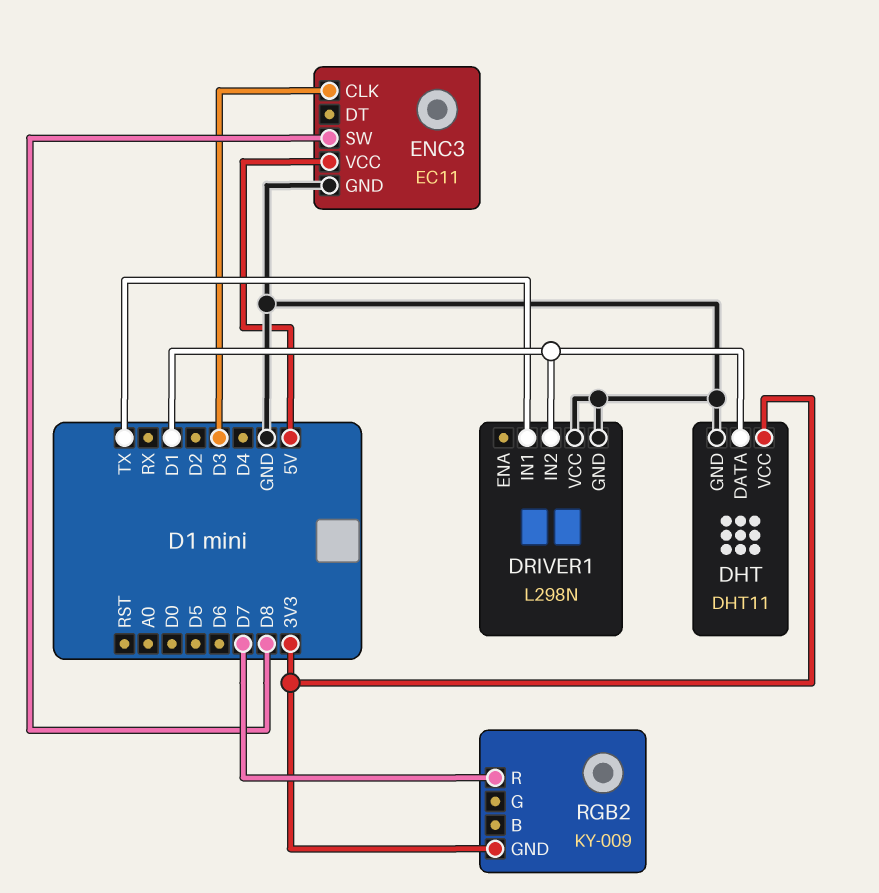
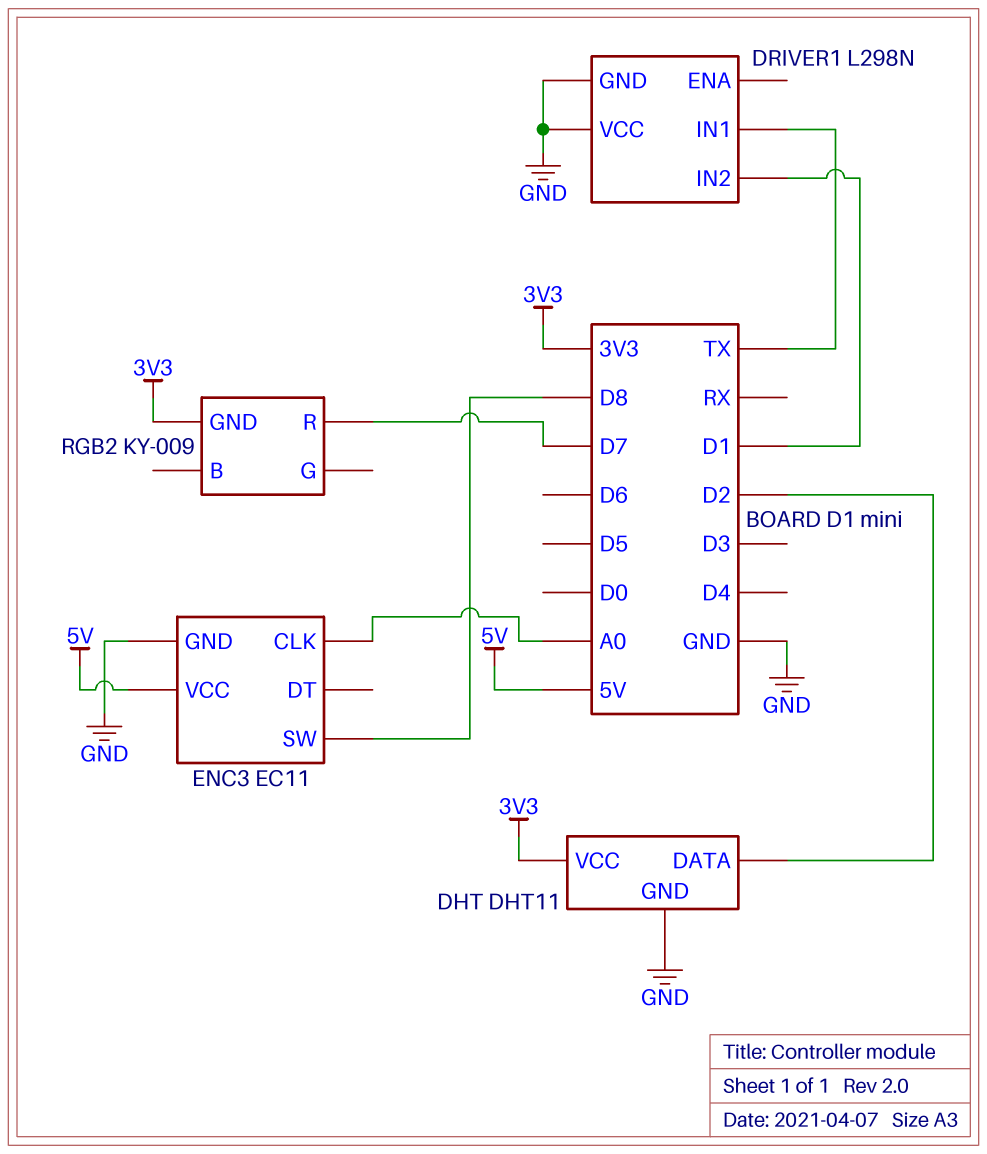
DHT pin DATA: D1 -> D2
ENC3 pin CLK: D3 -> A0

